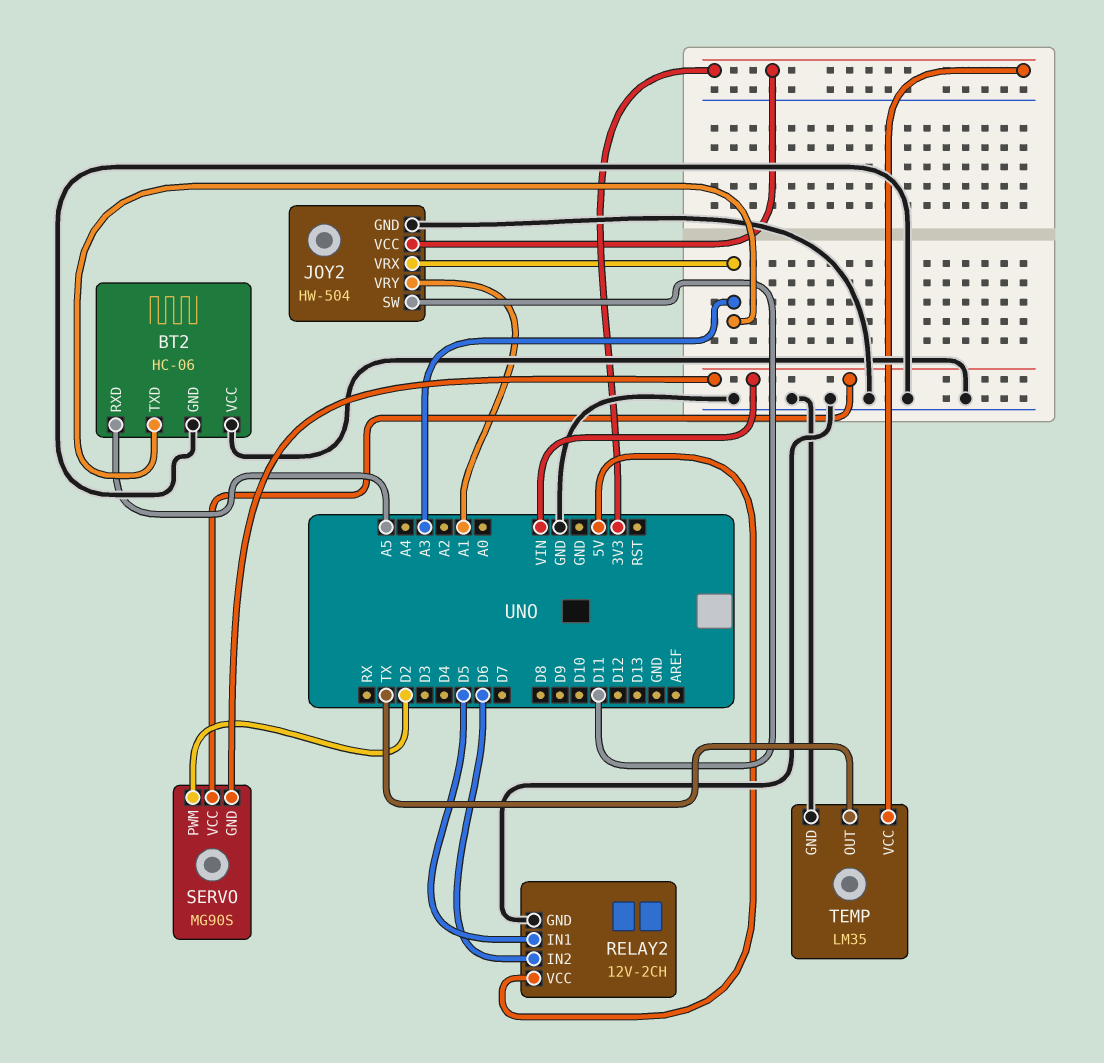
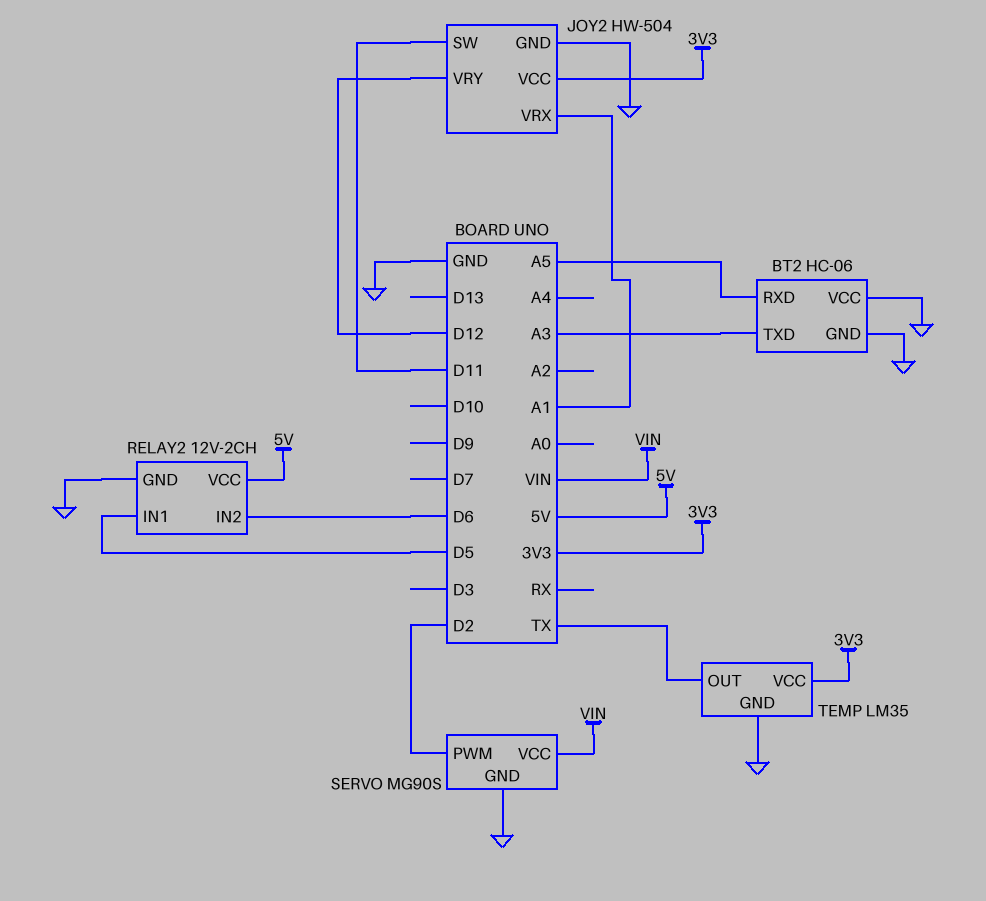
JOY2 pin VRX: A3 -> A1
JOY2 pin VRY: A1 -> D12
SERVO pin GND: VIN -> GND

